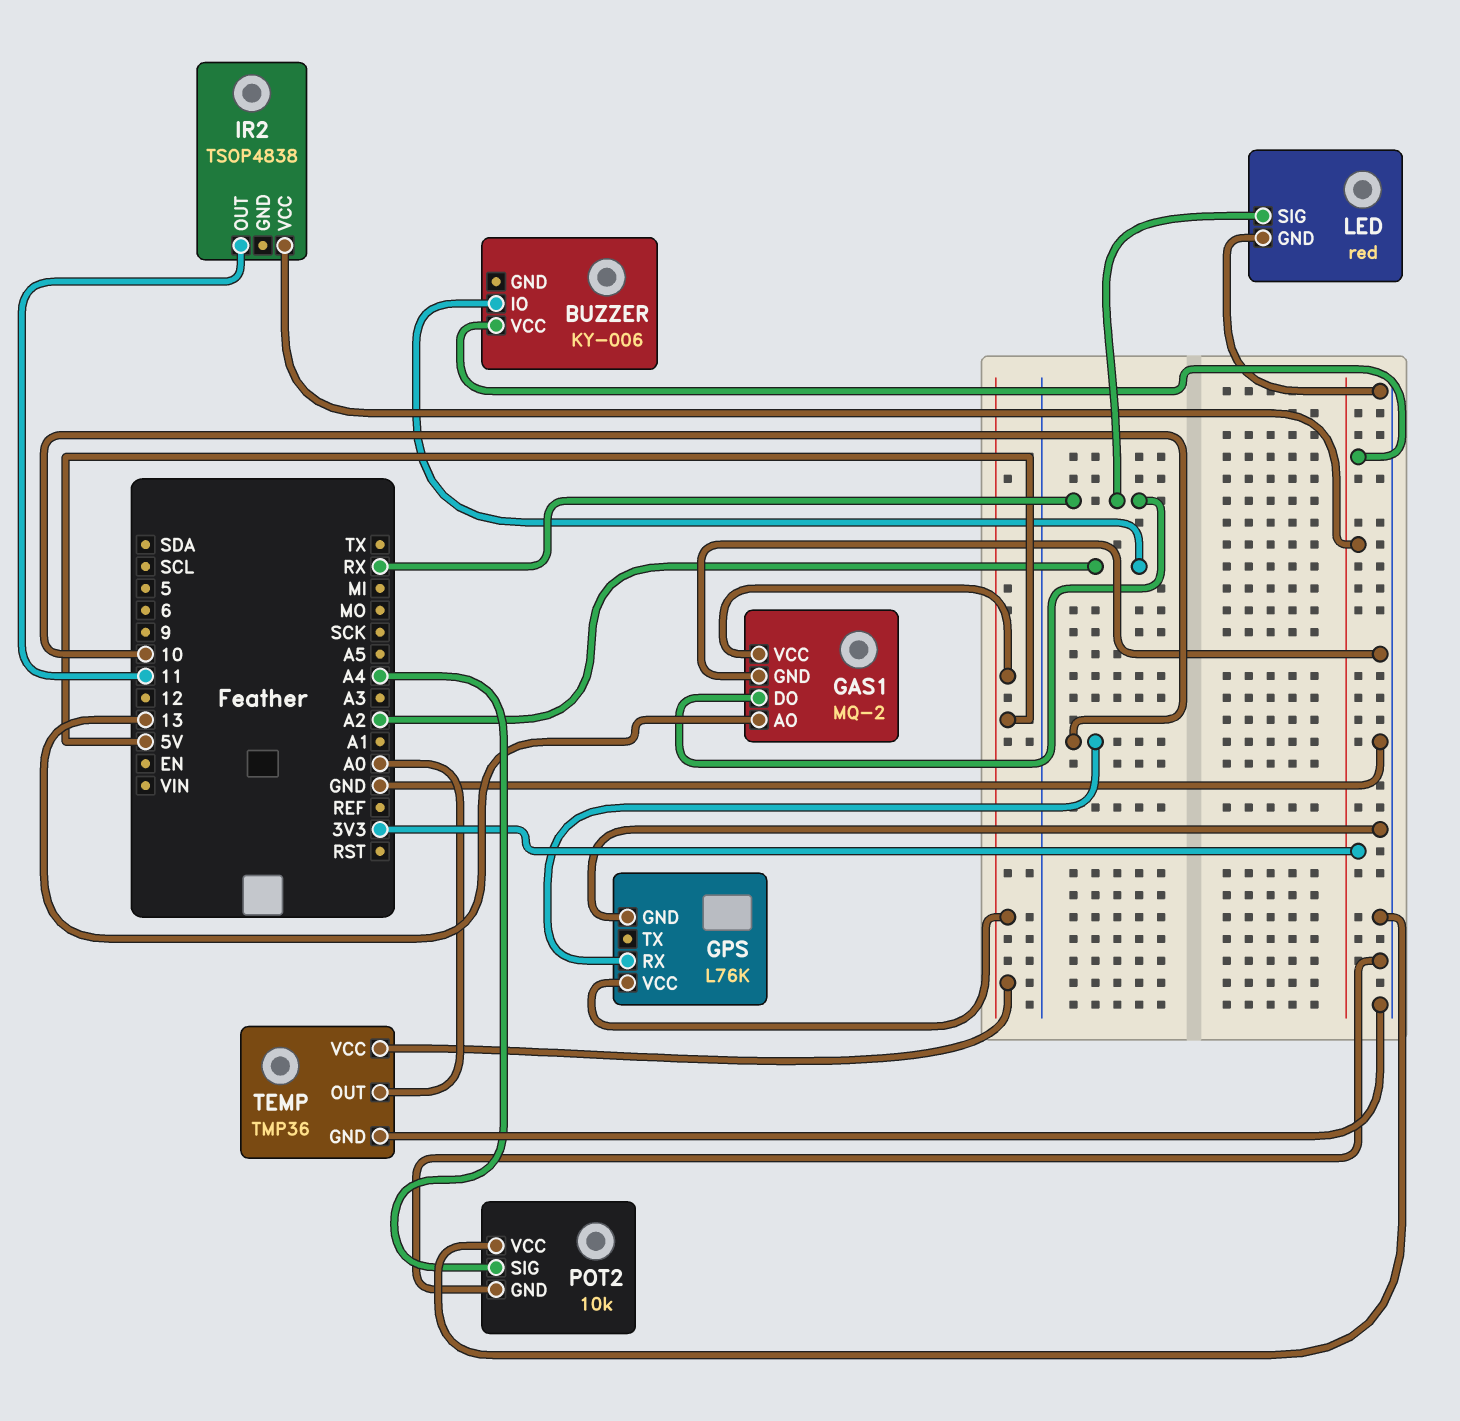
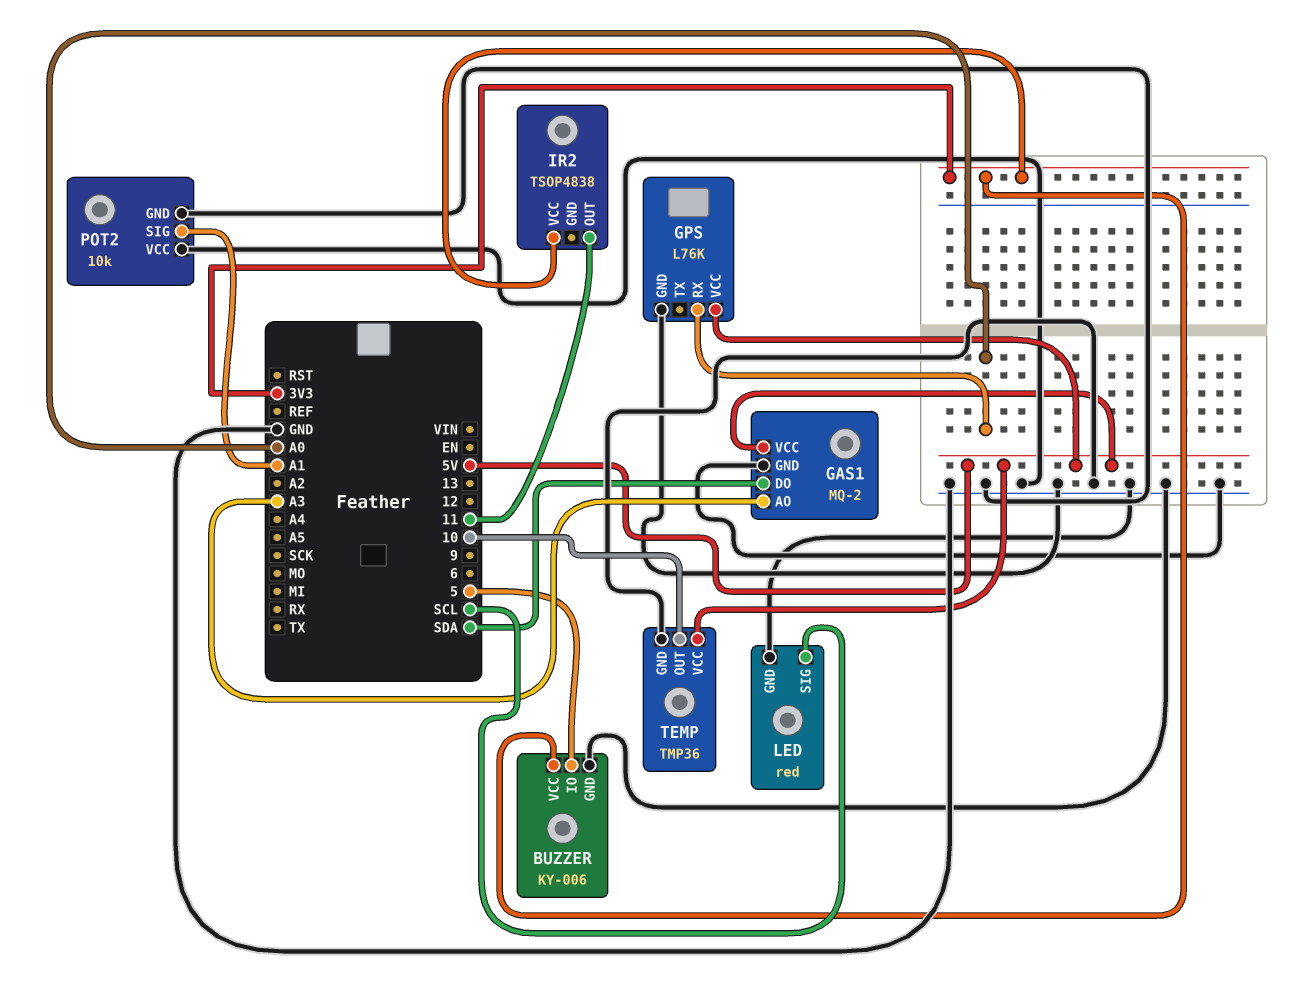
BUZZER pin GND: none -> GND
BUZZER pin IO: A2 -> 5
GAS1 pin AO: 13 -> A3
GAS1 pin DO: RX -> SDA
GPS pin RX: 10 -> A0
LED pin SIG: RX -> SCL
POT2 pin SIG: A4 -> A1
TEMP pin OUT: A0 -> 10

